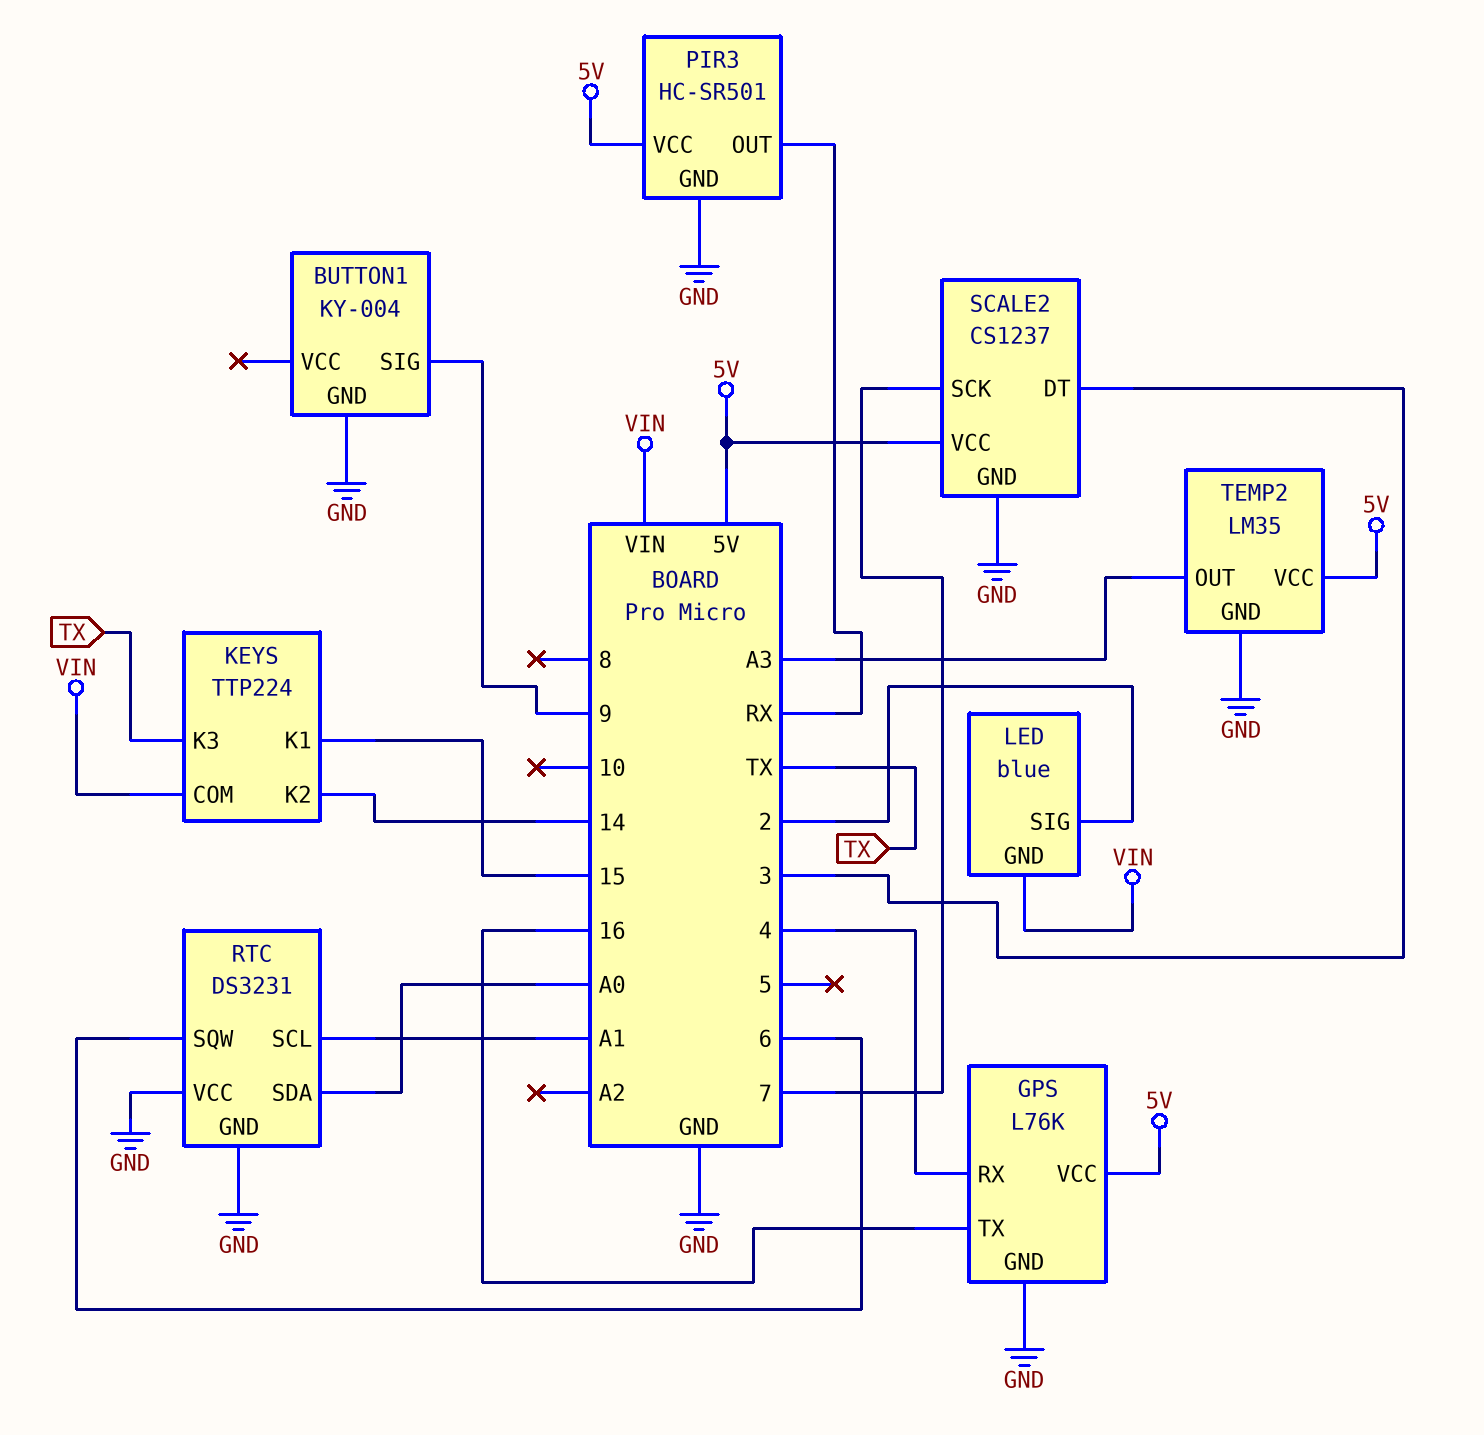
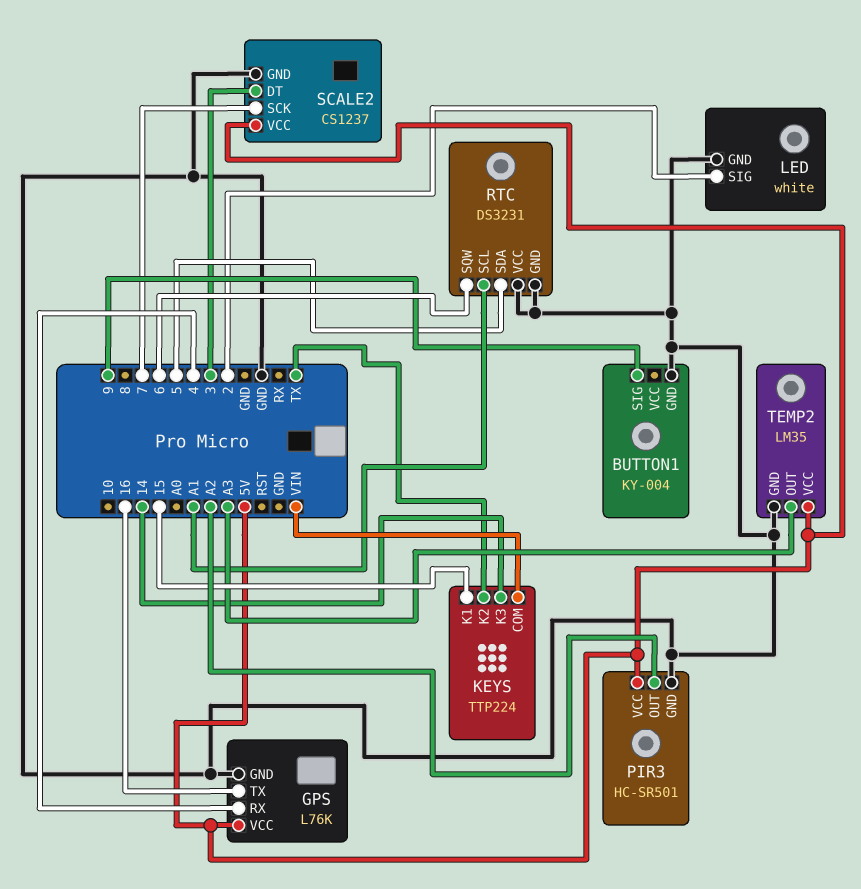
KEYS pin K2: 14 -> TX
KEYS pin K3: TX -> 14
LED: blue -> white
LED pin GND: VIN -> GND
PIR3 pin OUT: RX -> A2
RTC pin SDA: A0 -> 5

